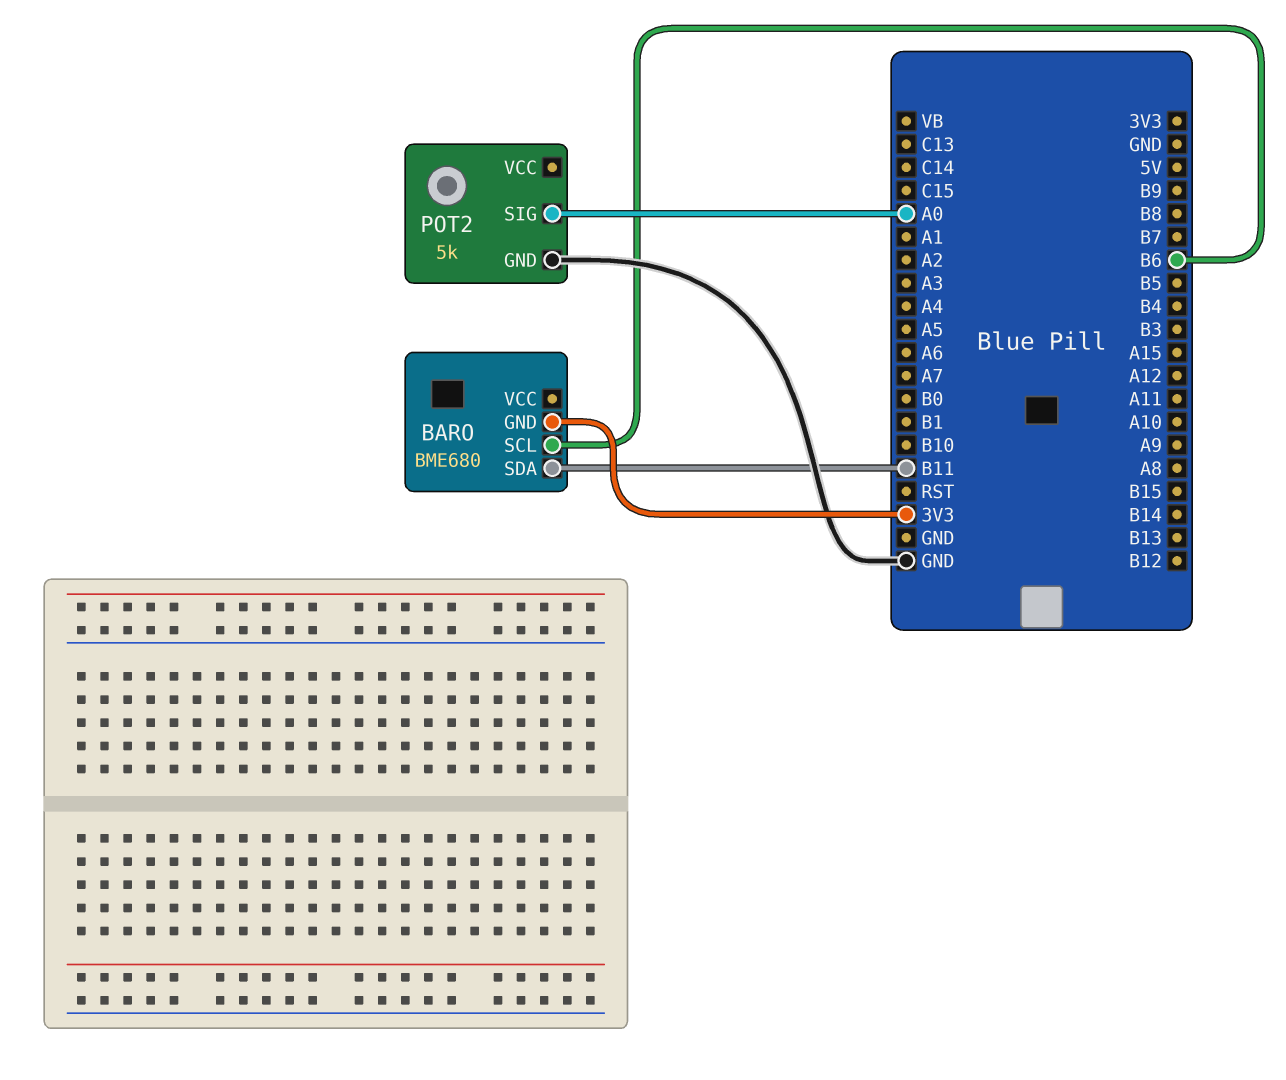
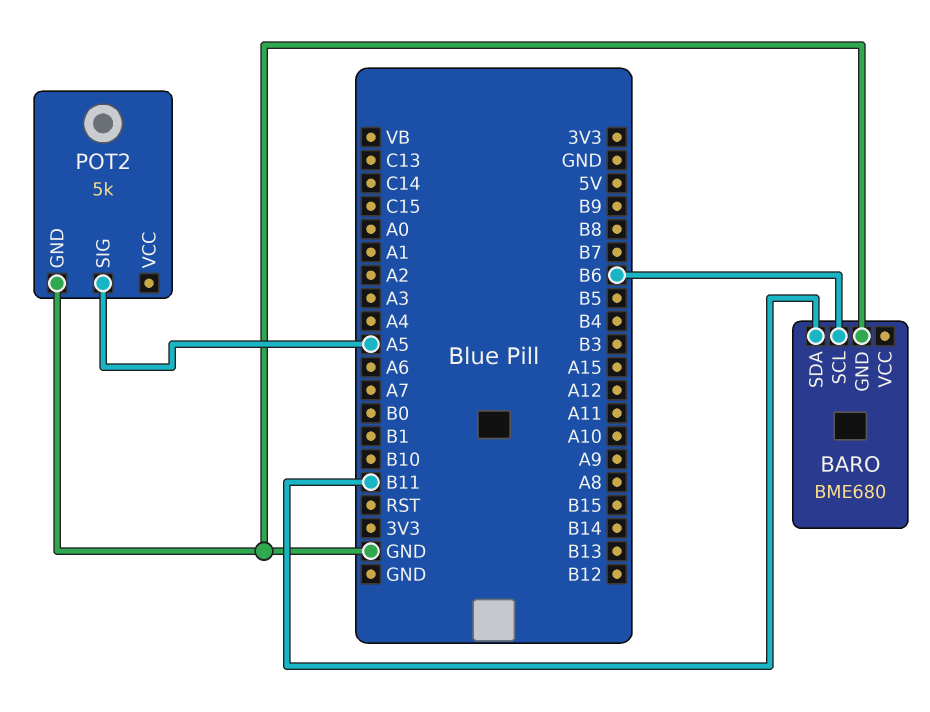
BARO pin GND: 3V3 -> GND
POT2 pin SIG: A0 -> A5

